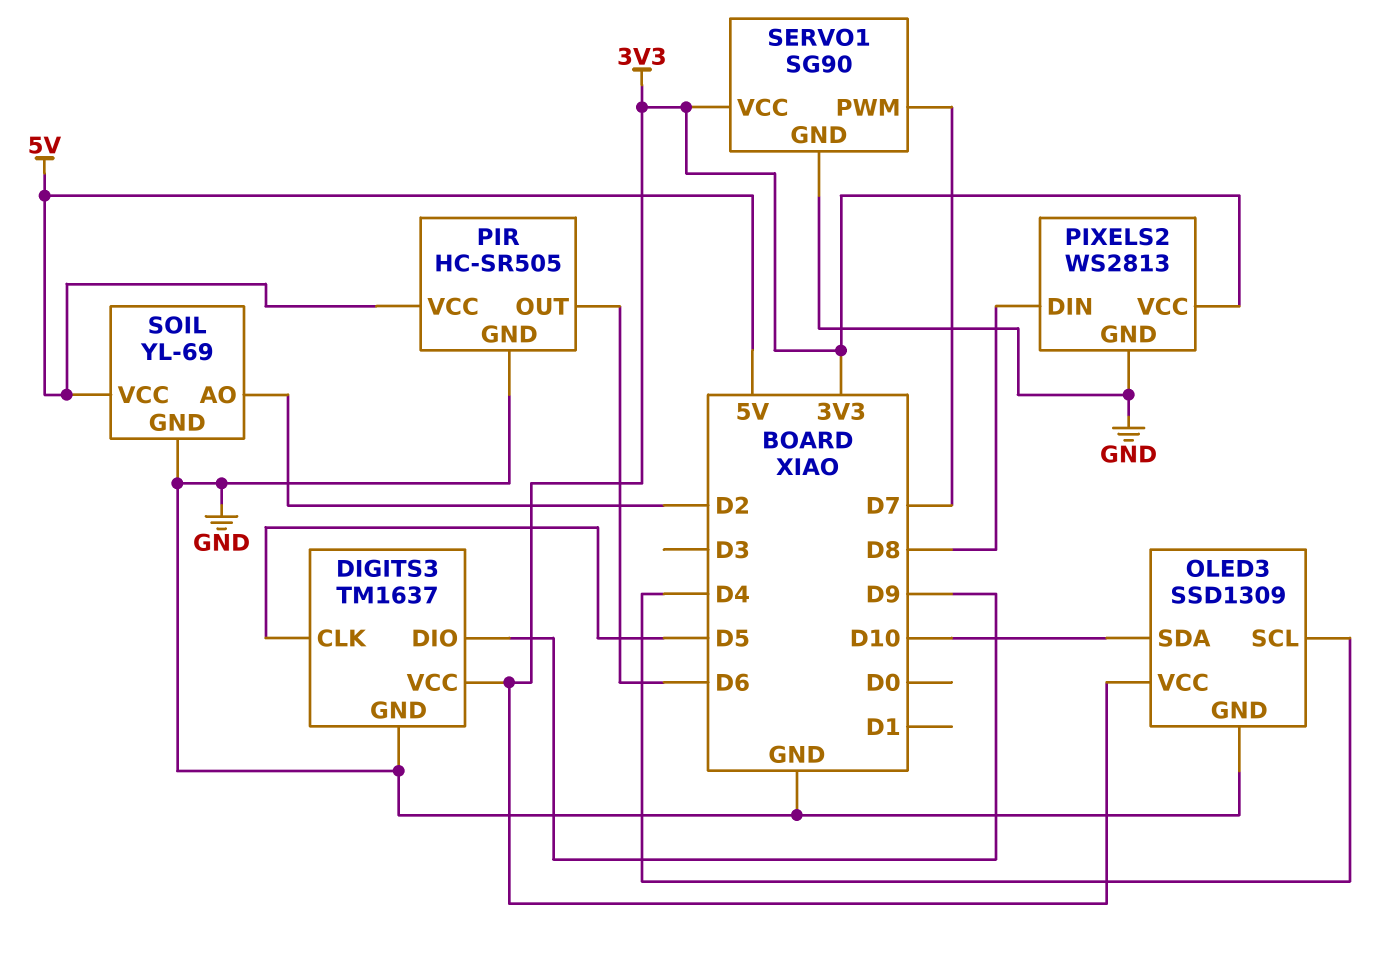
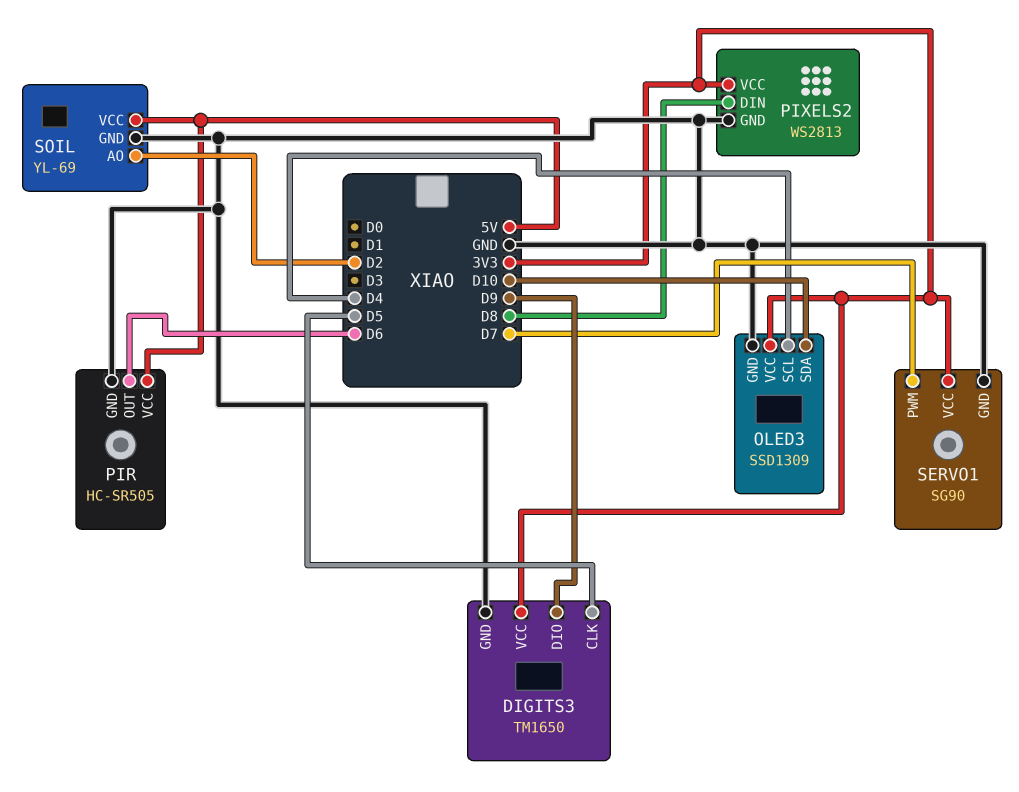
DIGITS3: TM1637 -> TM1650

